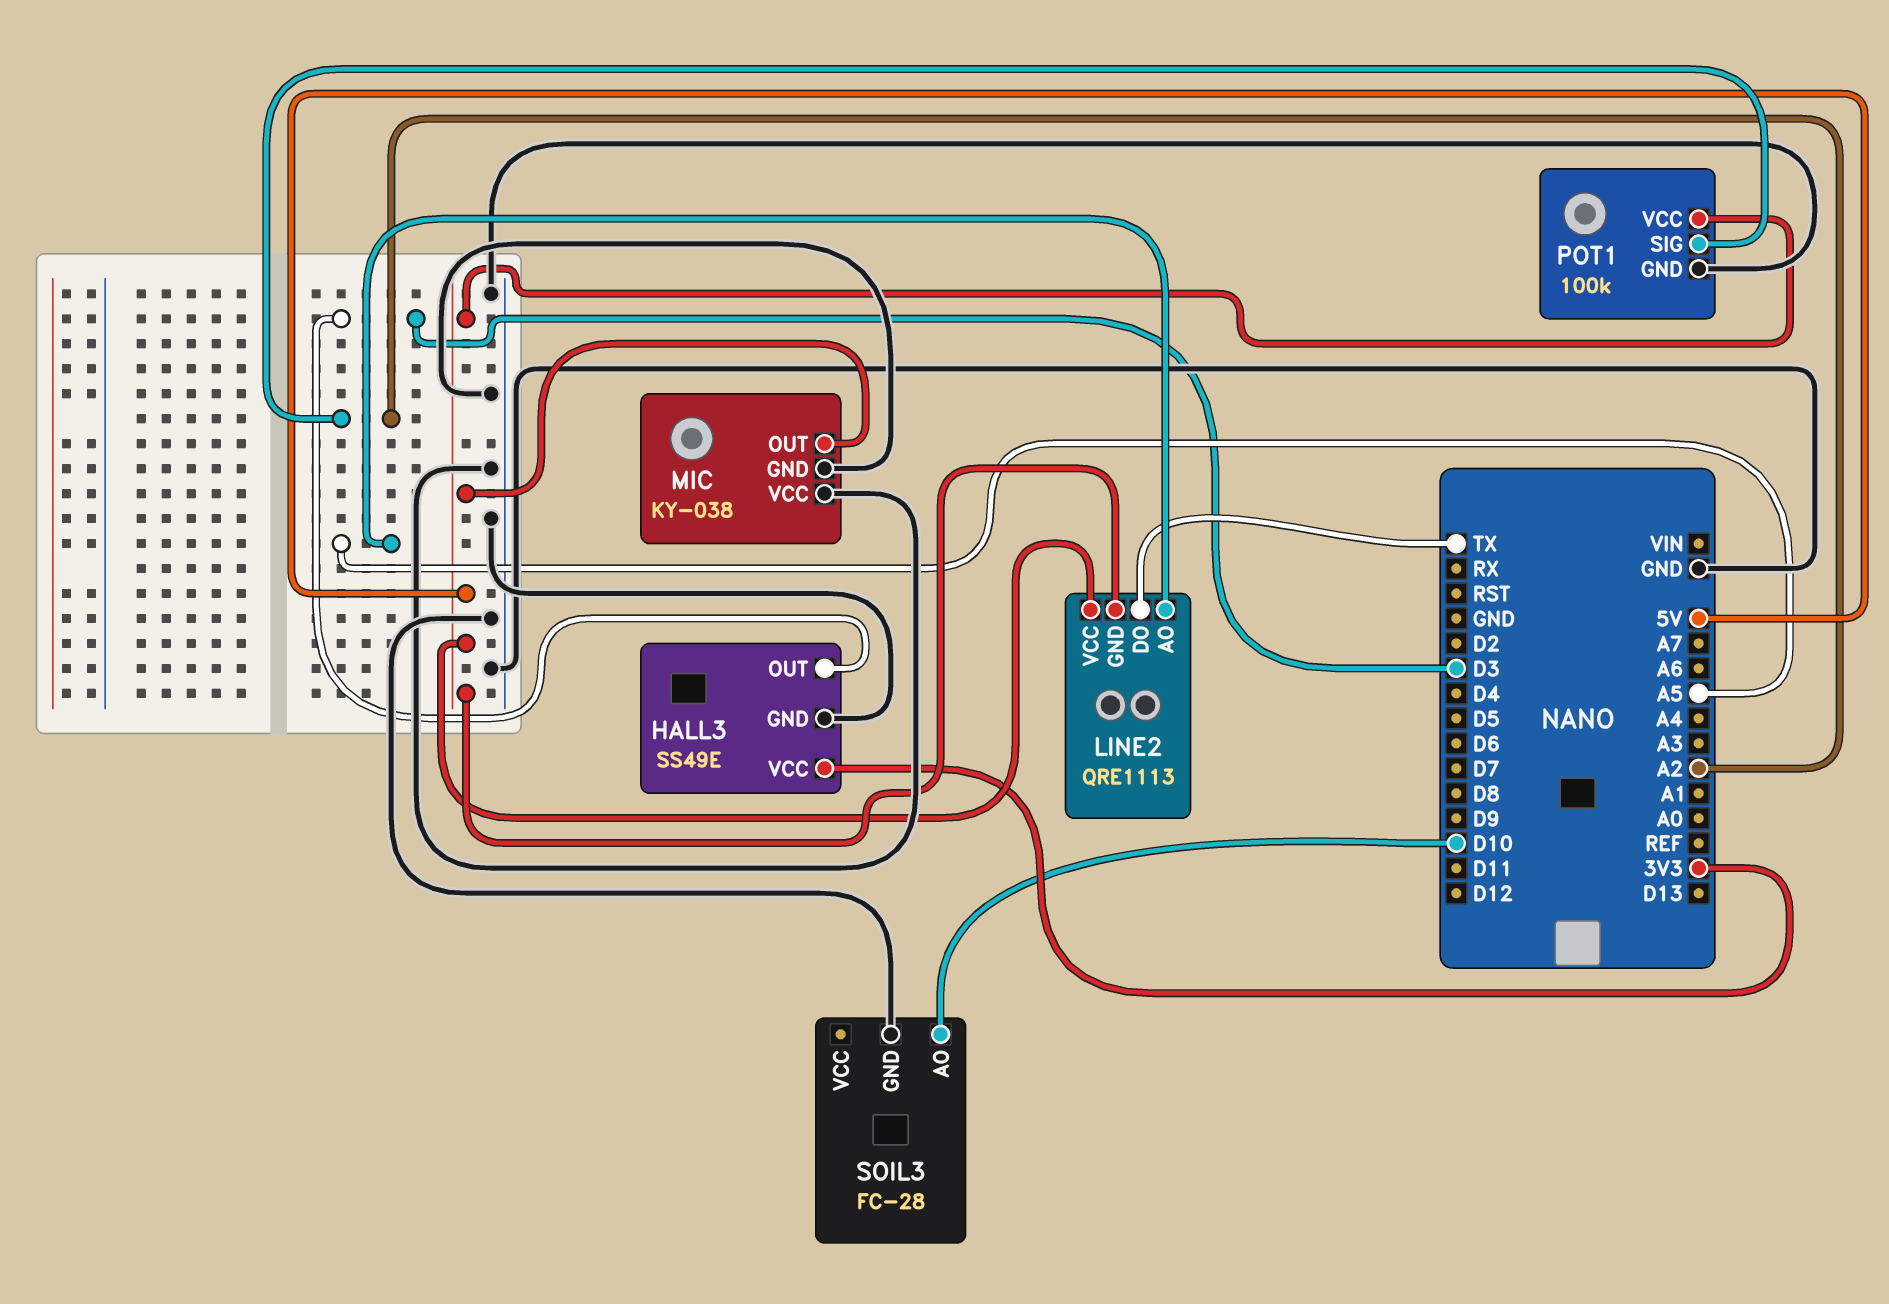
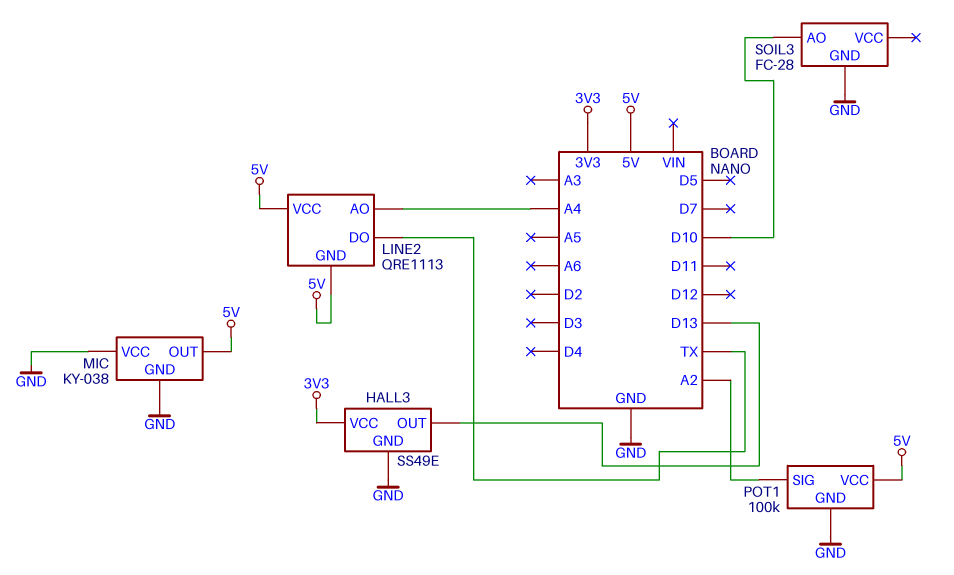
HALL3 pin OUT: D3 -> D13
LINE2 pin AO: A5 -> A4

